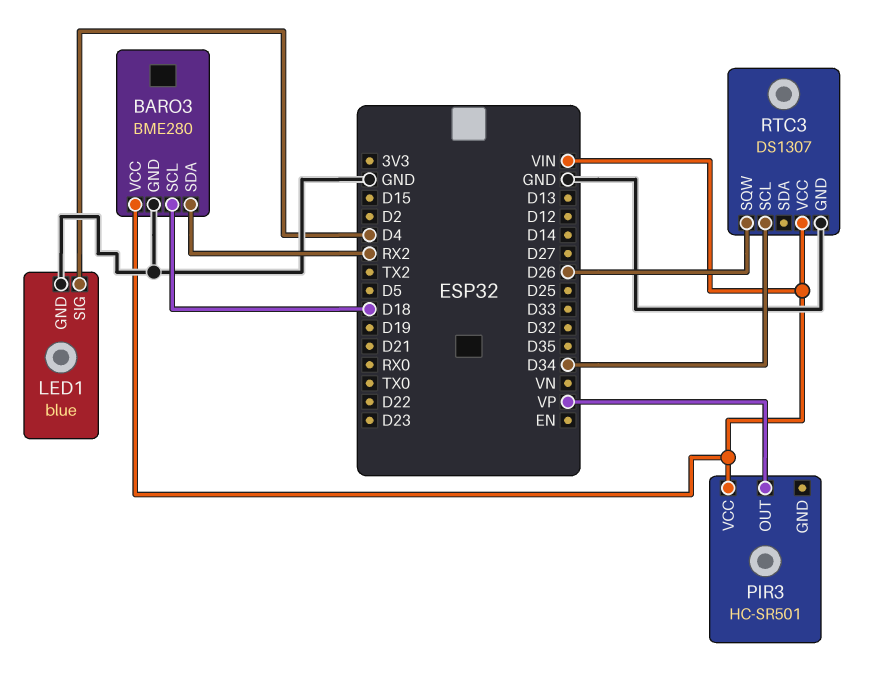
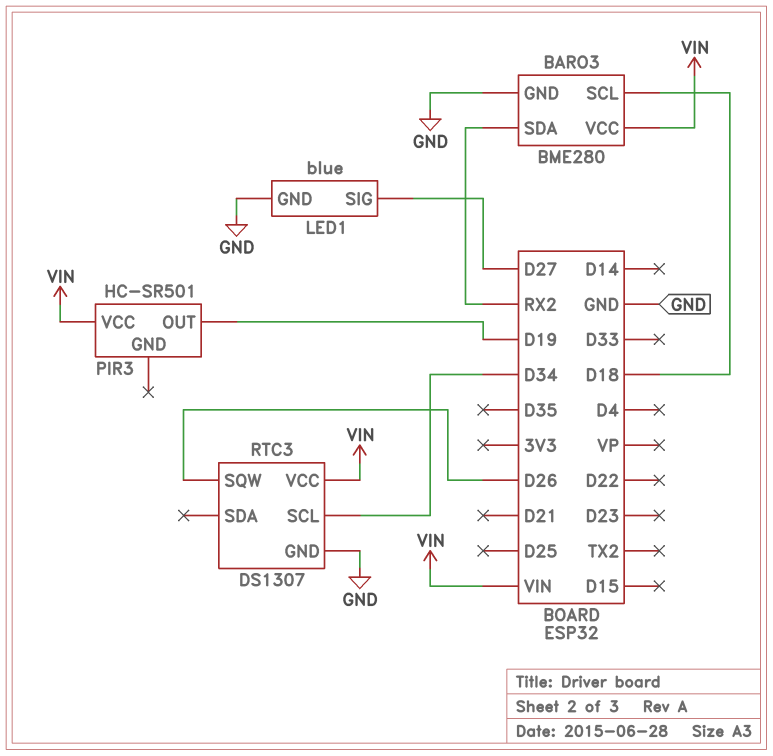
LED1 pin SIG: D4 -> D27
PIR3 pin OUT: VP -> D19

